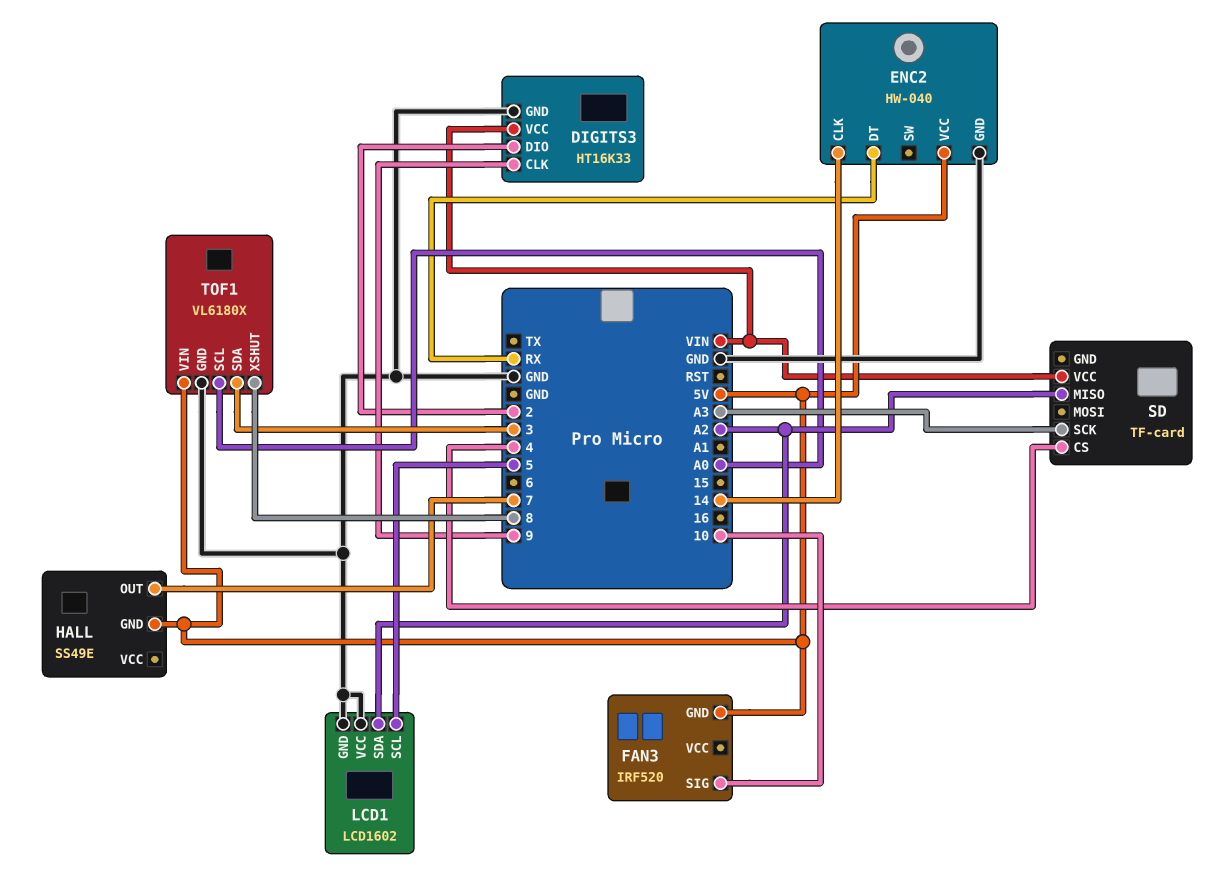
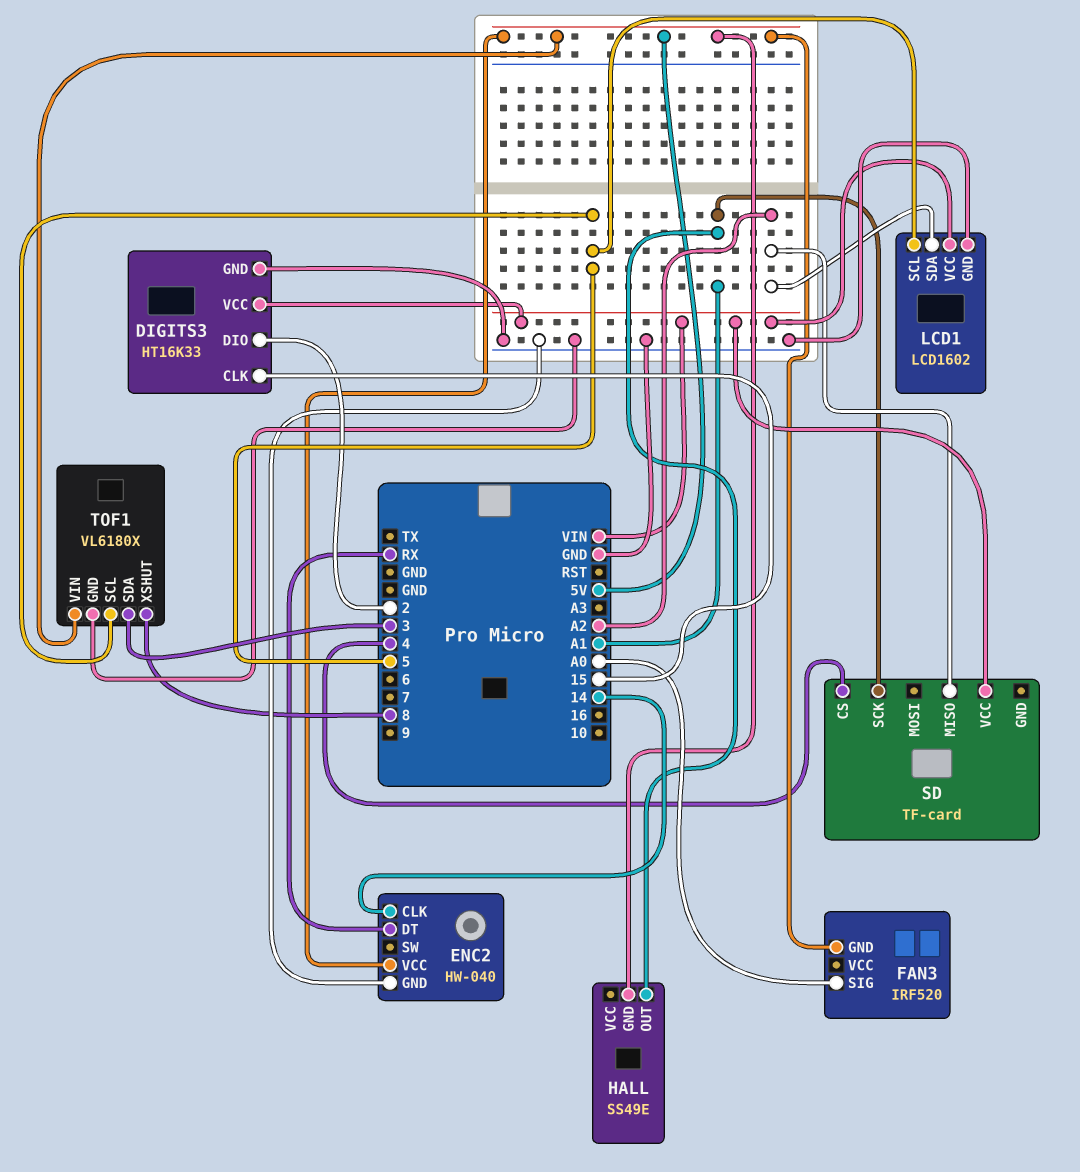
DIGITS3 pin CLK: 9 -> 15
FAN3 pin SIG: 10 -> A0
HALL pin OUT: 7 -> A1
LCD1 pin VCC: GND -> VIN
SD pin SCK: A3 -> A1
TOF1 pin SCL: A0 -> 5

